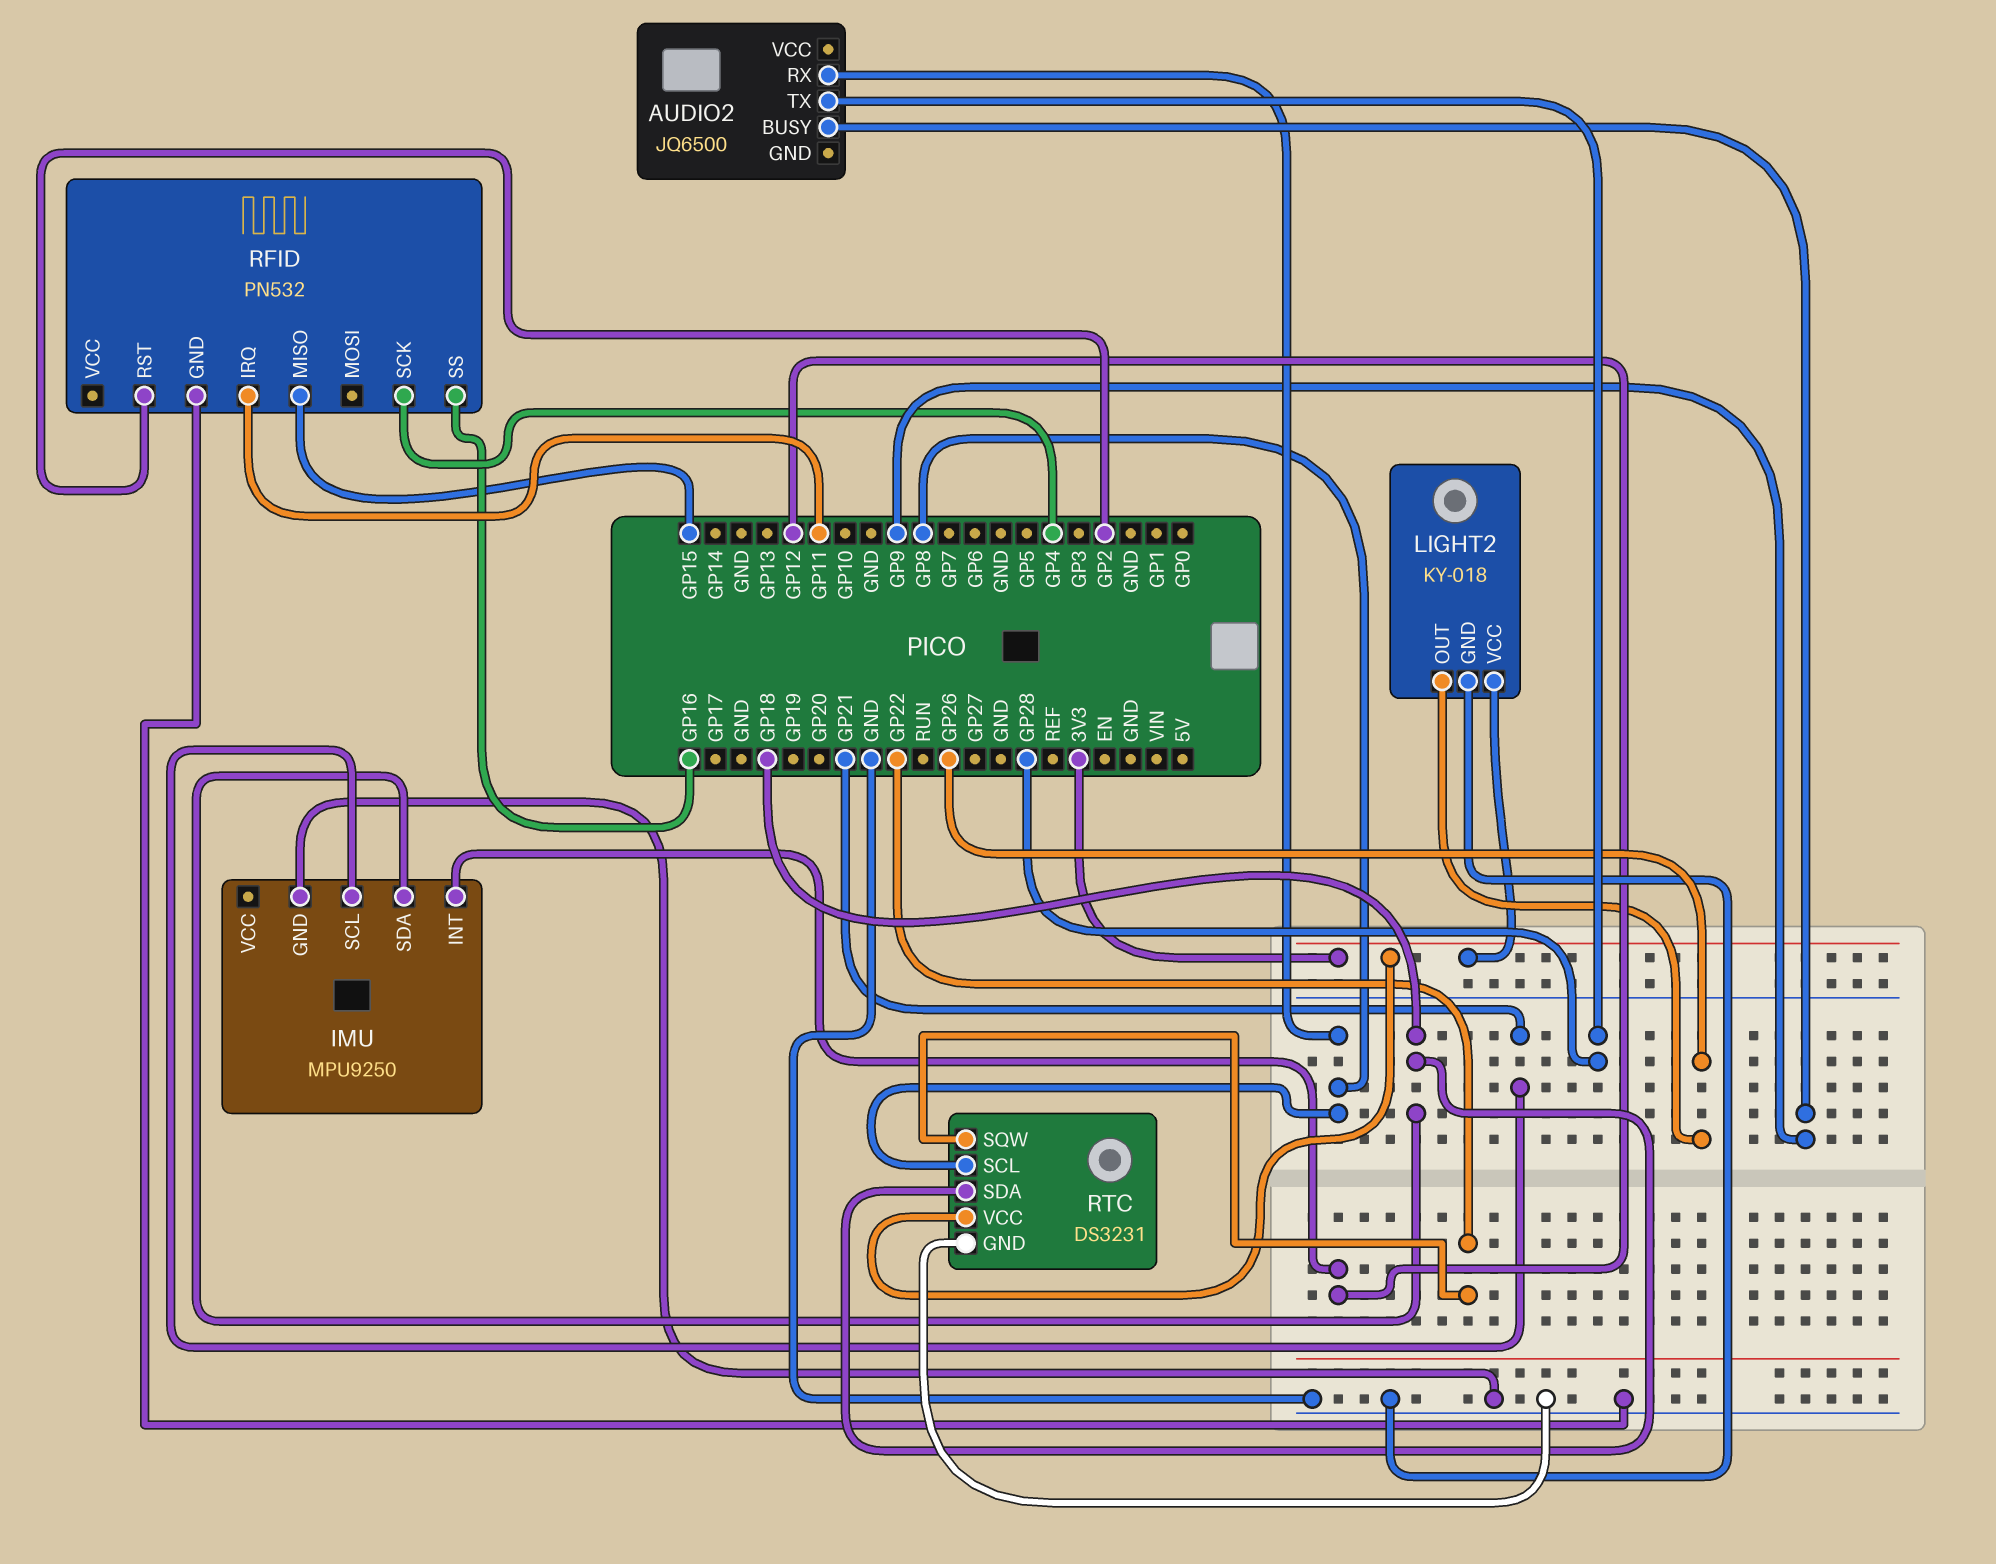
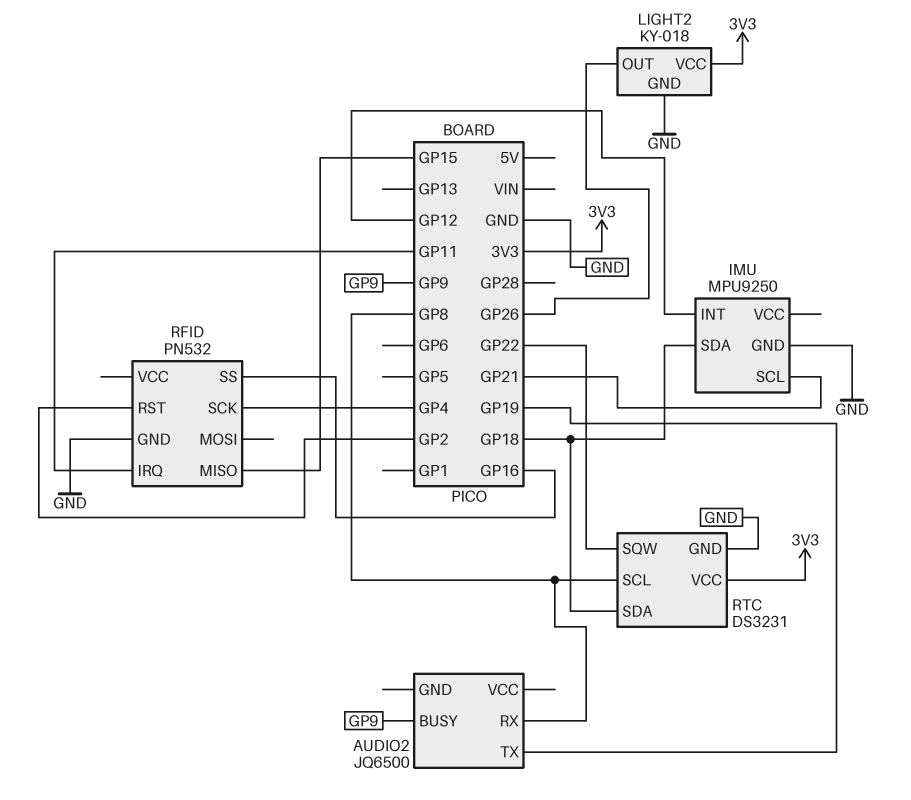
AUDIO2 pin TX: GP28 -> GP19

